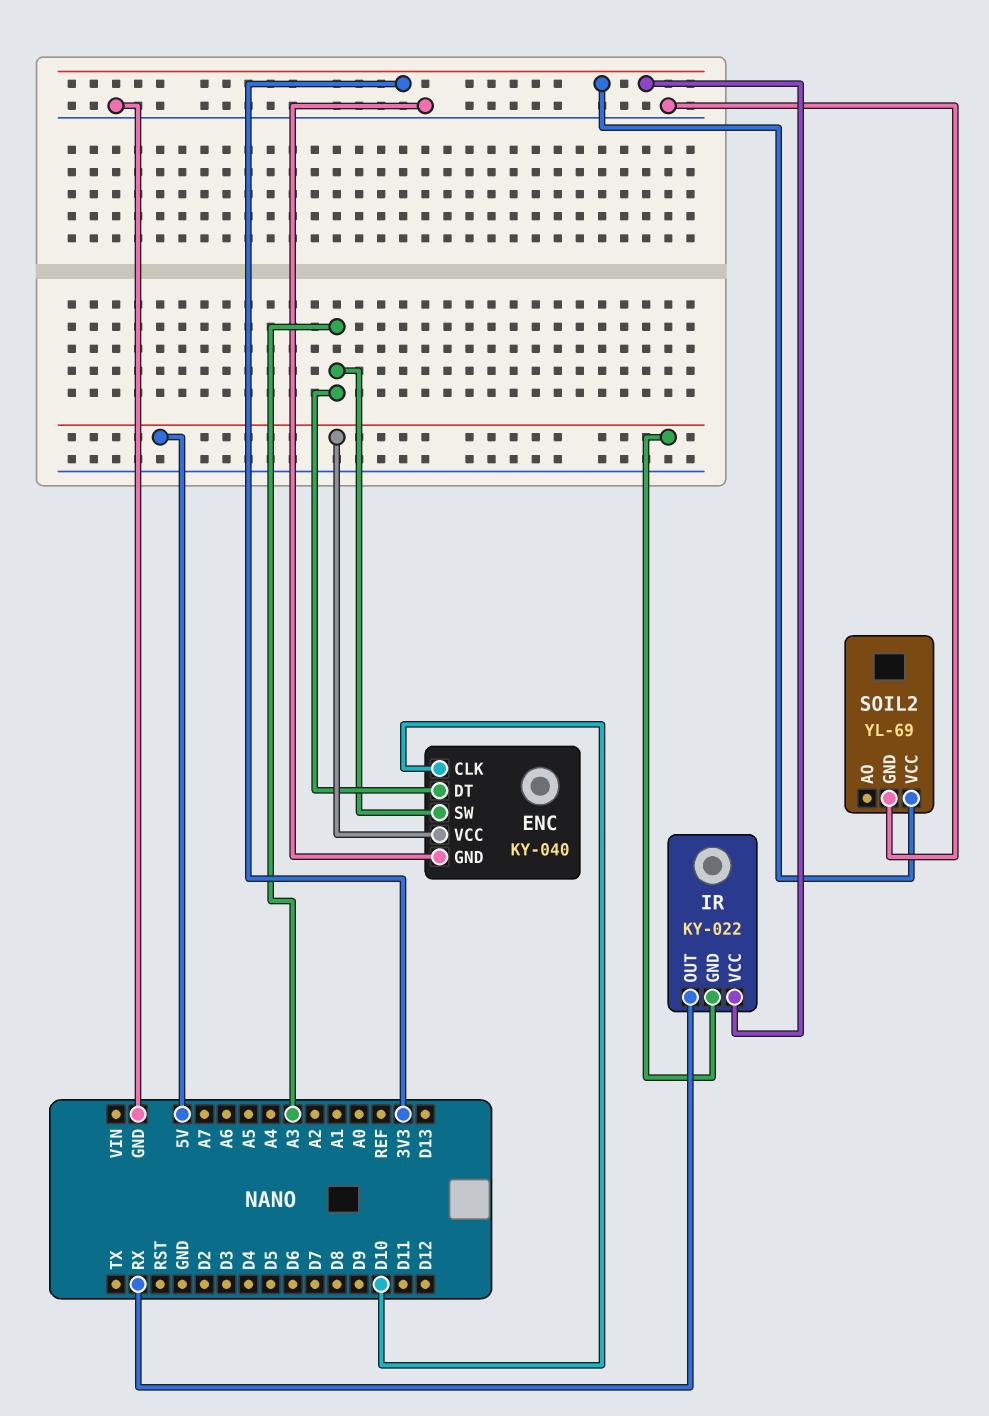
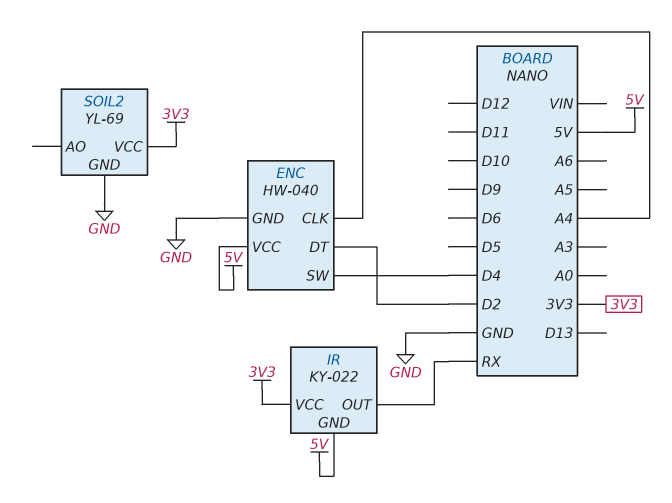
ENC: KY-040 -> HW-040
ENC pin CLK: D10 -> A4
ENC pin DT: A3 -> D2
ENC pin SW: A3 -> D4

